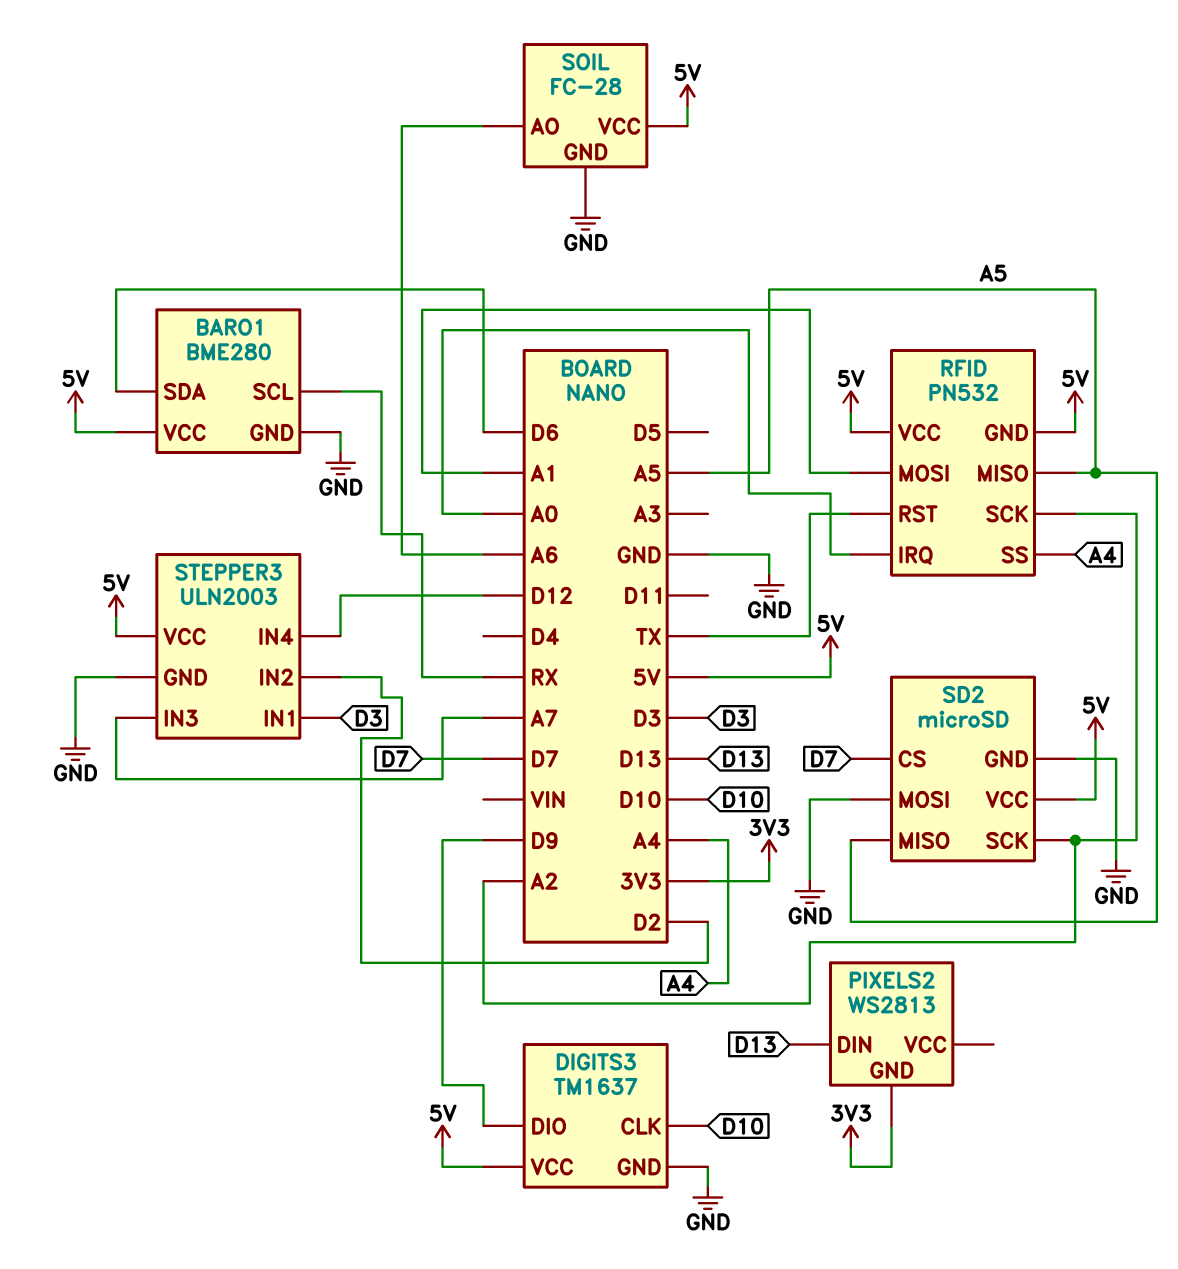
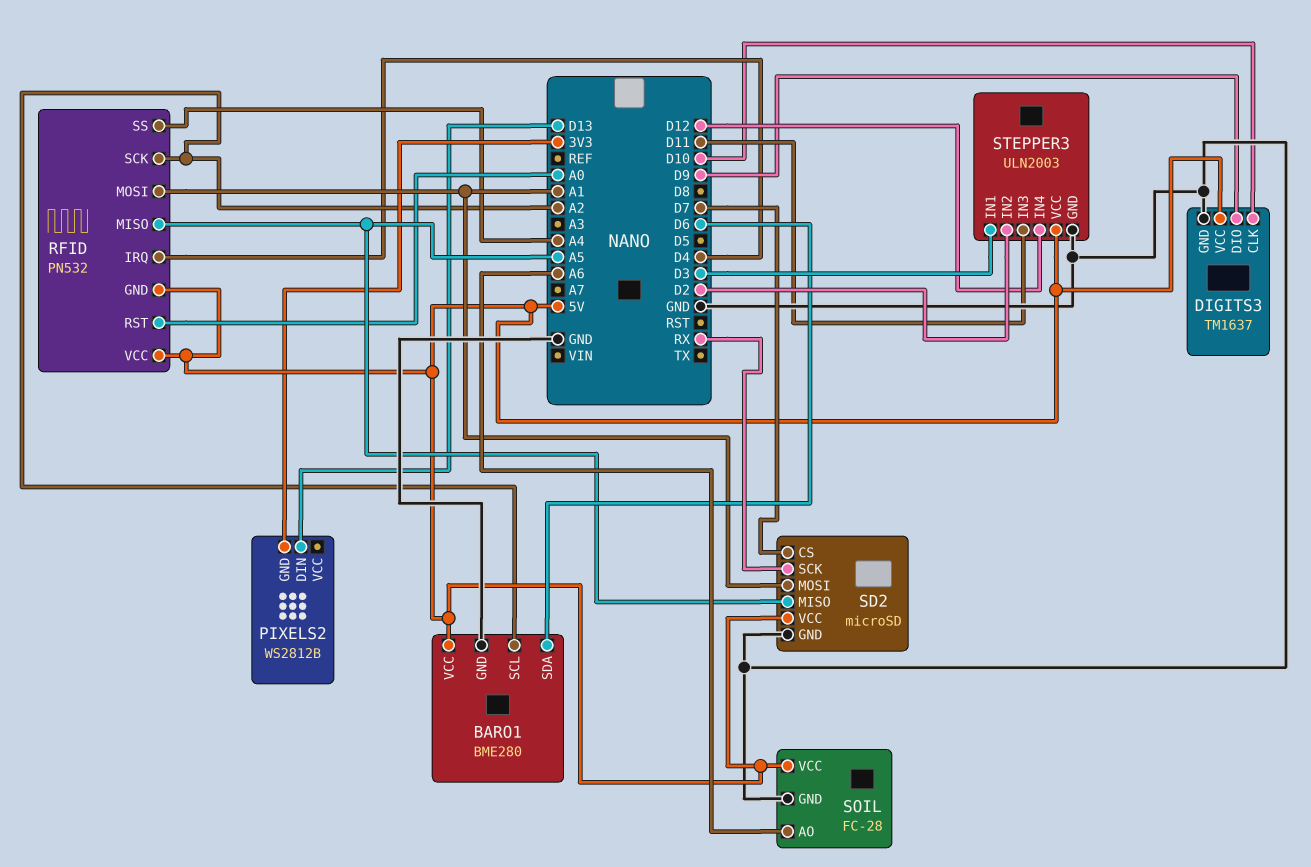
BARO1 pin SCL: RX -> A2
PIXELS2: WS2813 -> WS2812B
RFID pin IRQ: A0 -> D4
RFID pin RST: TX -> A0
SD2 pin MOSI: GND -> A1
SD2 pin SCK: A2 -> RX
STEPPER3 pin IN3: A7 -> D11

